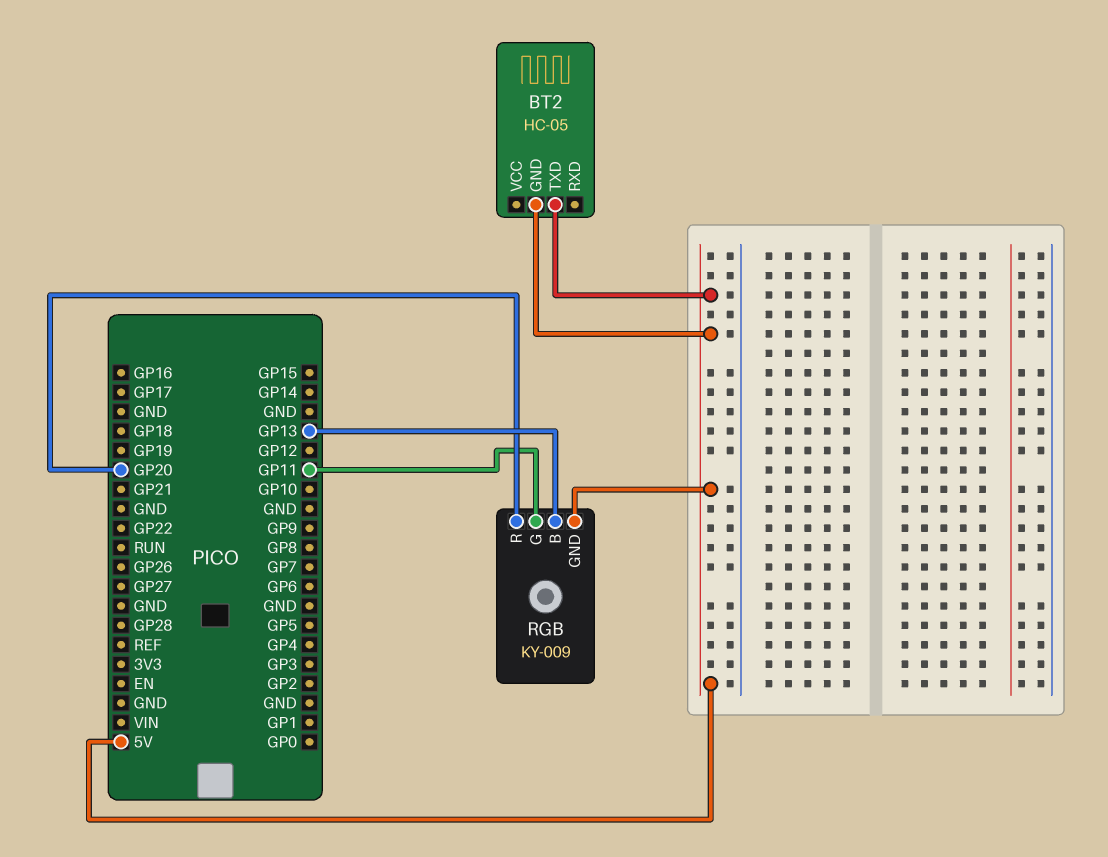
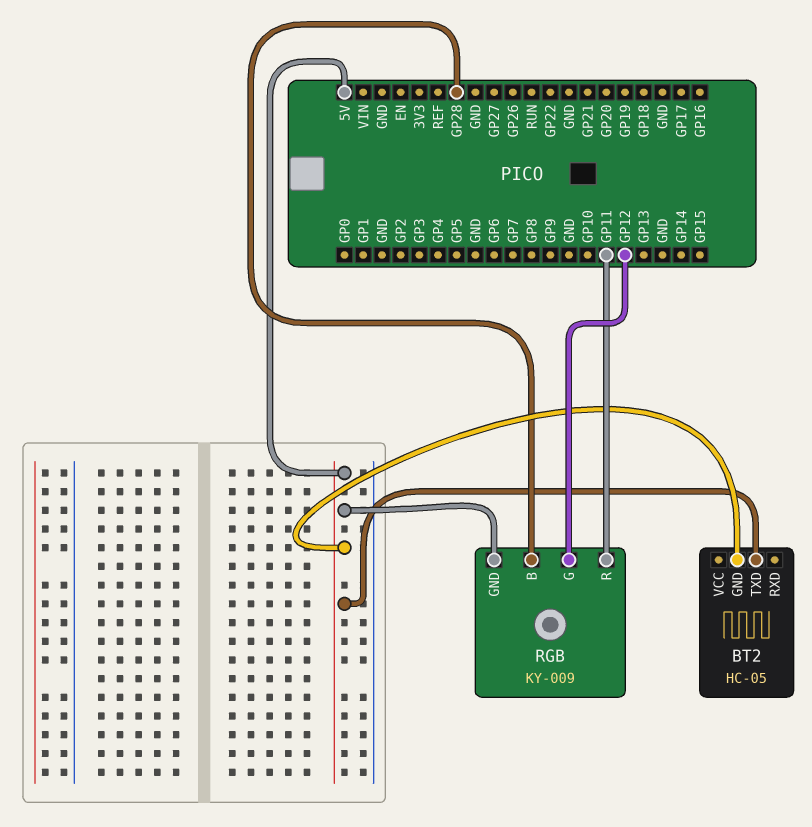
RGB pin B: GP13 -> GP28
RGB pin G: GP11 -> GP12
RGB pin R: GP20 -> GP11

